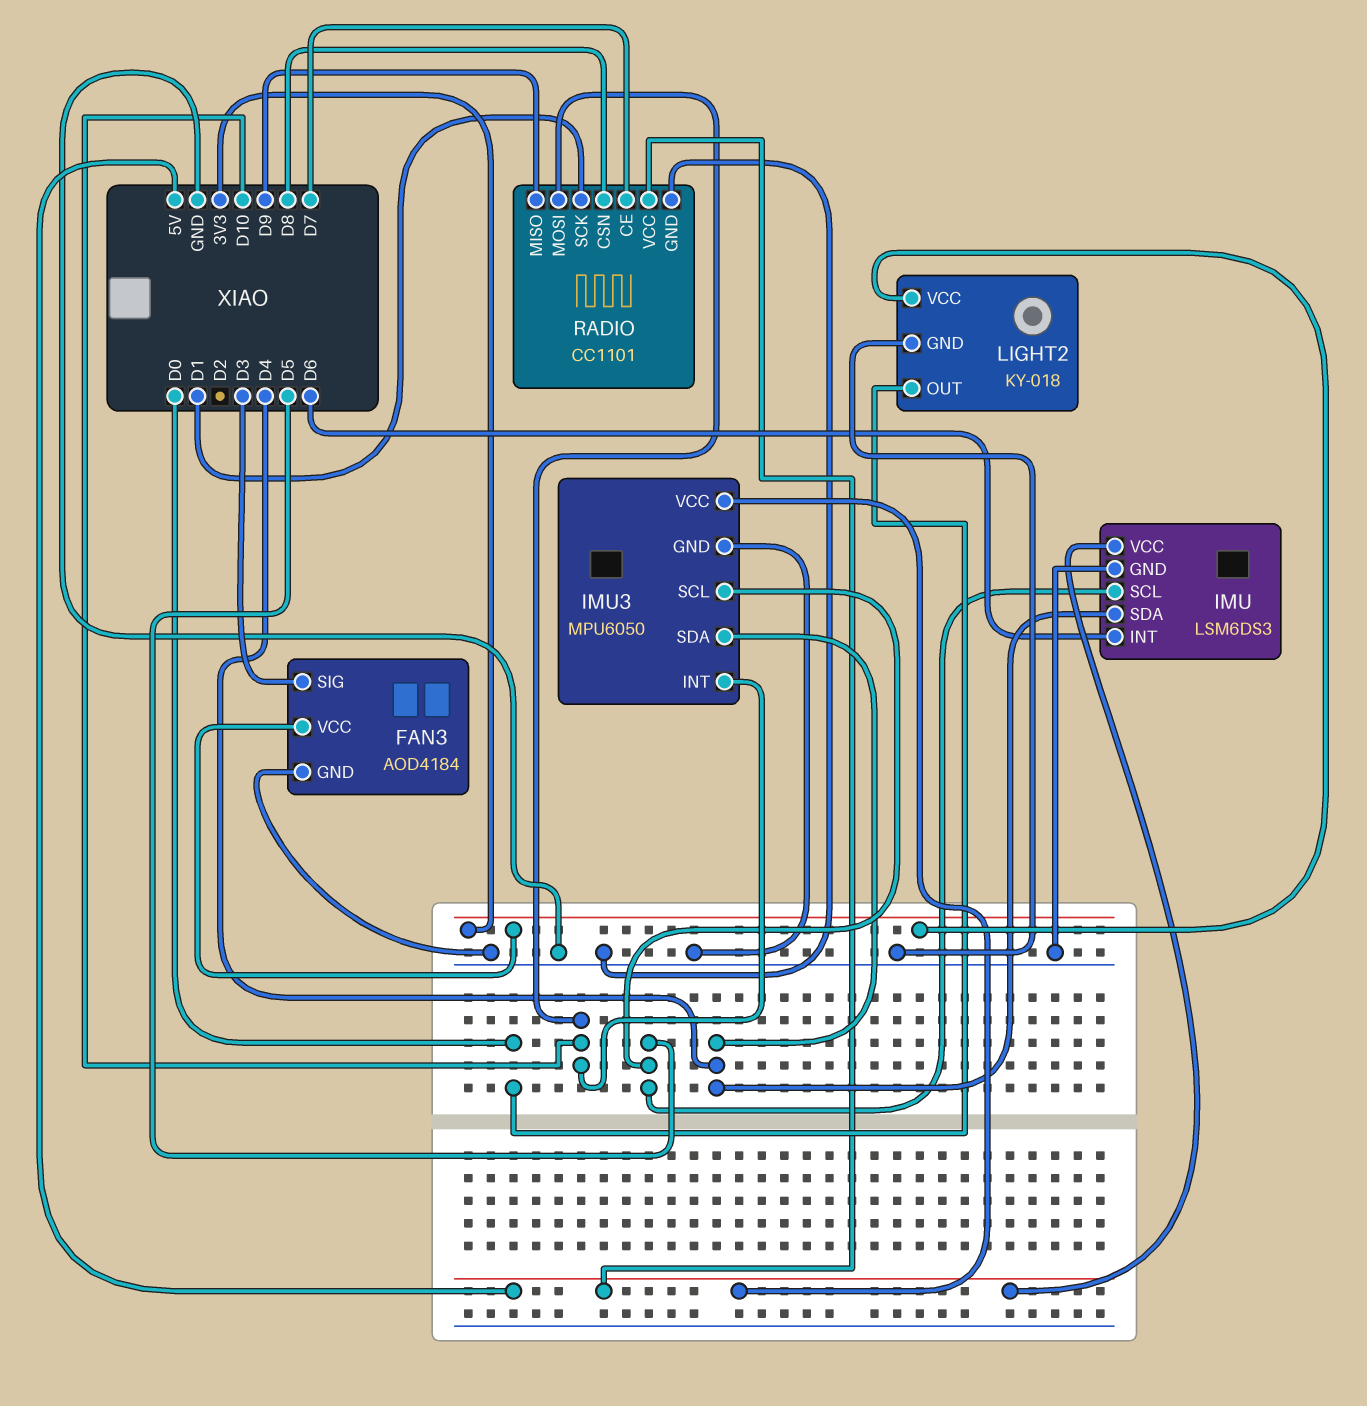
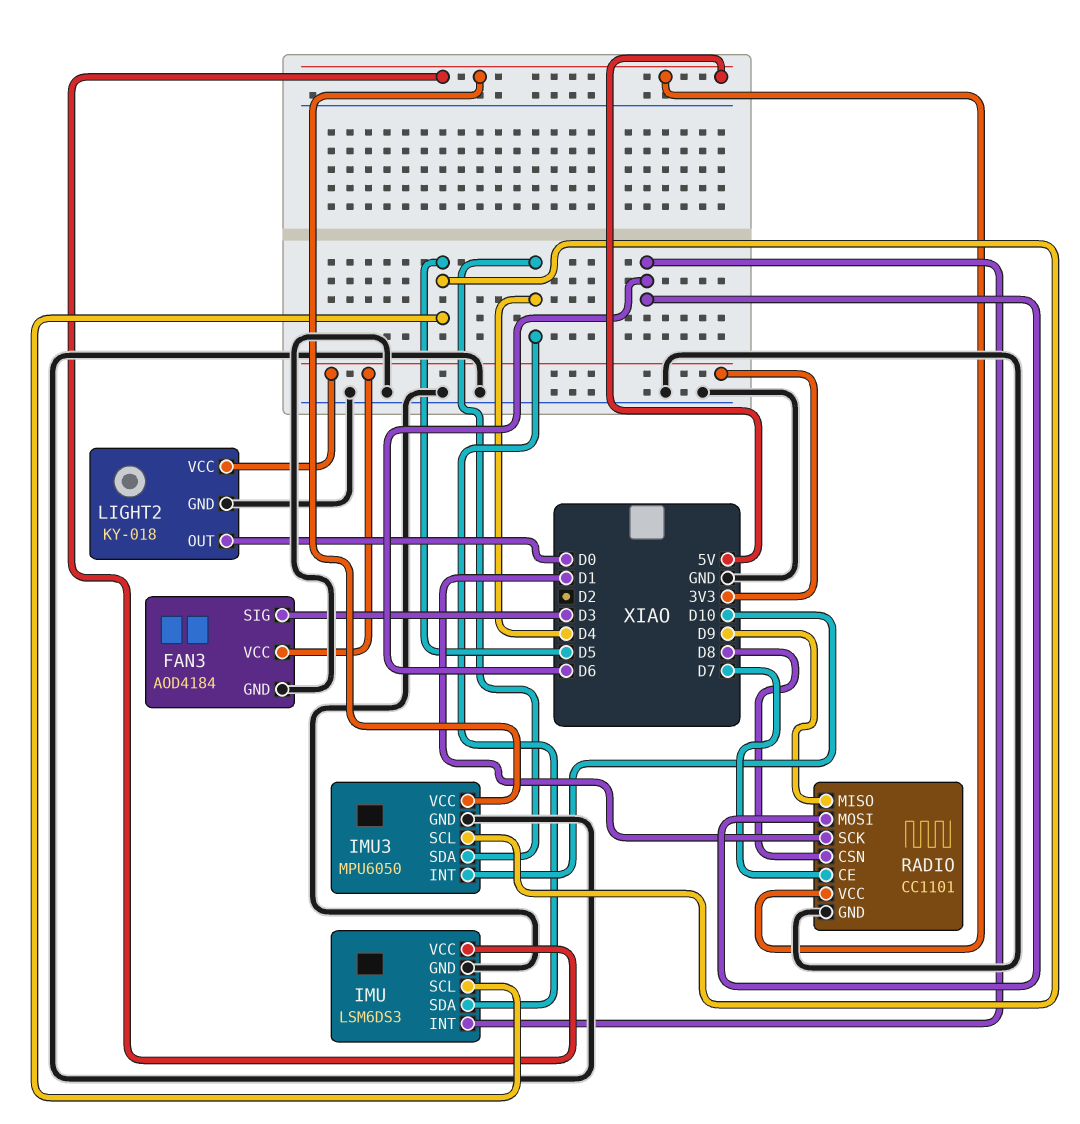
RADIO pin MOSI: D10 -> D6

